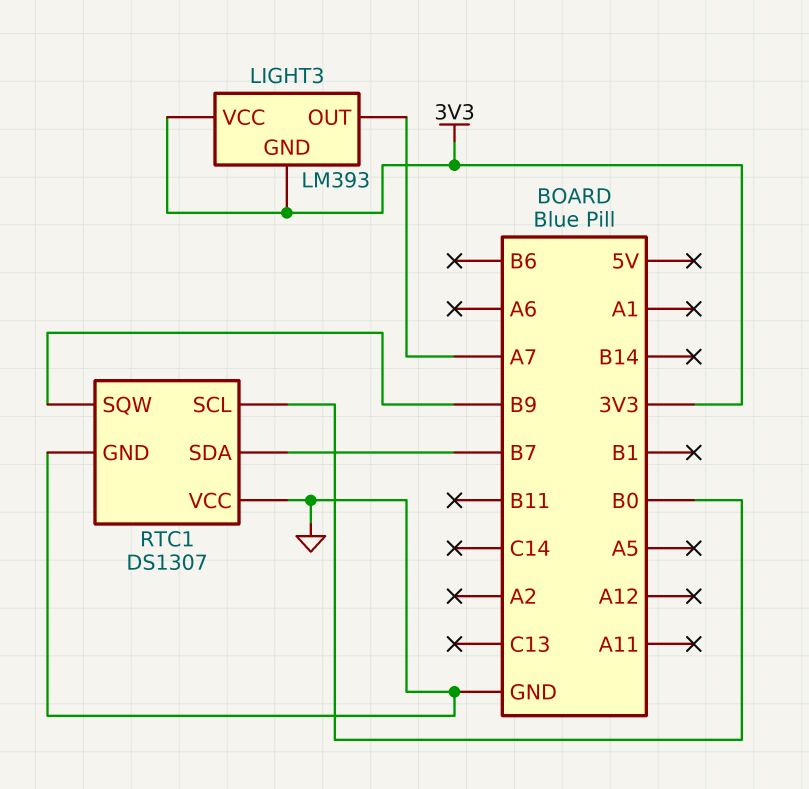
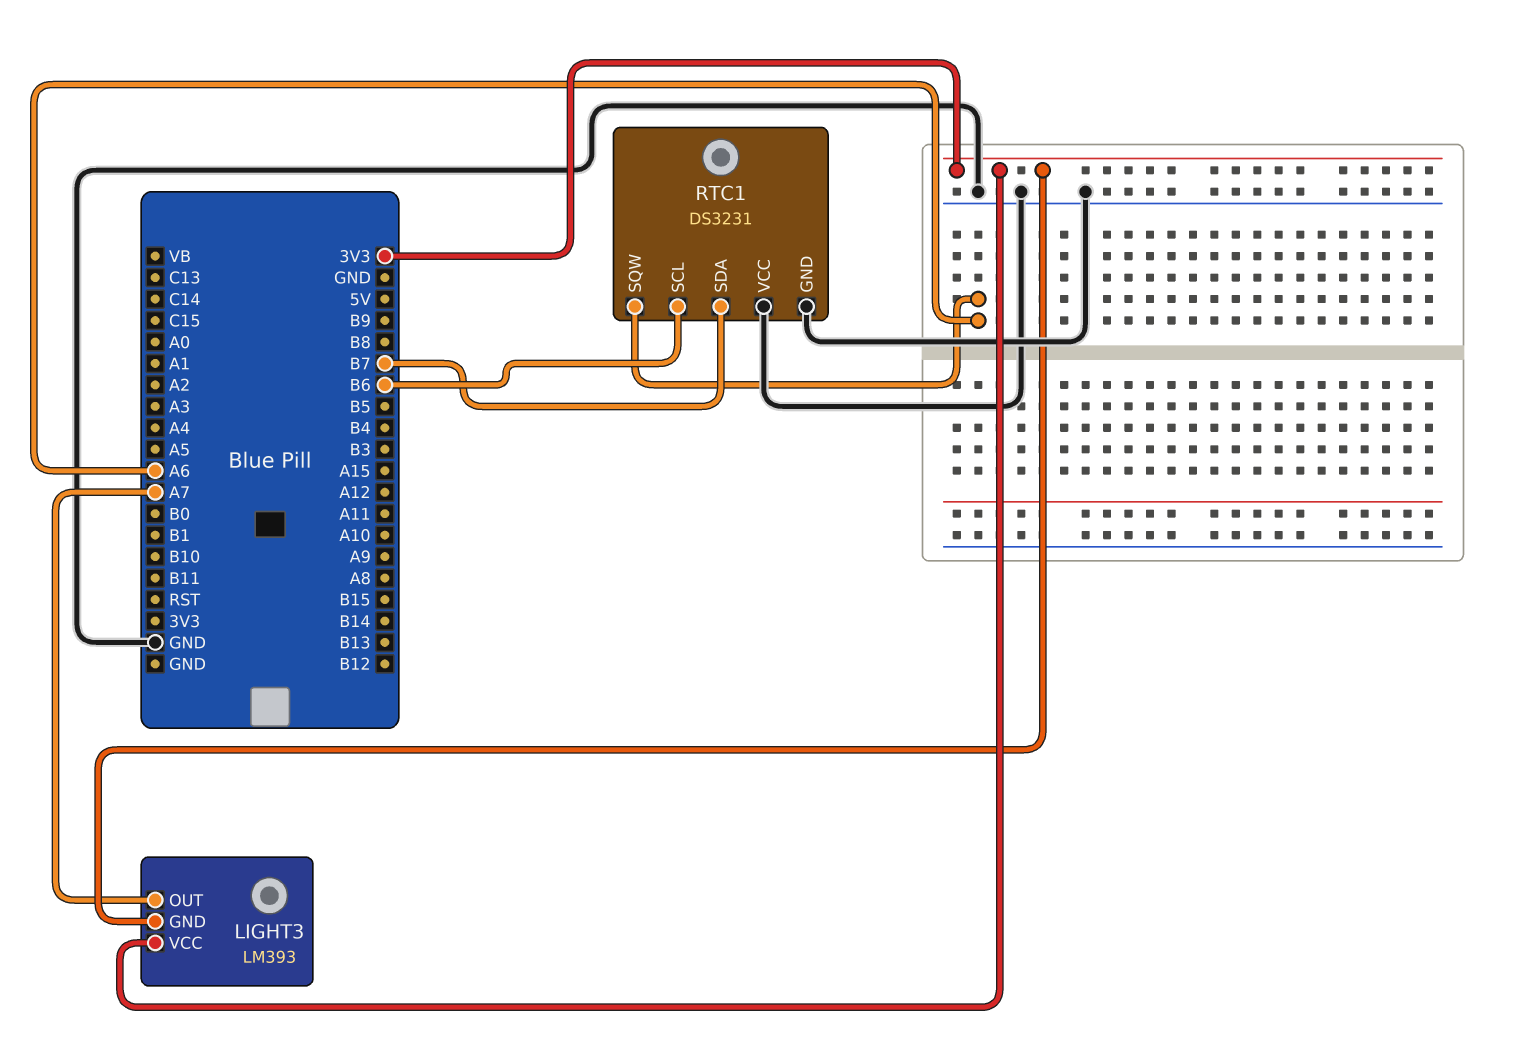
RTC1: DS1307 -> DS3231
RTC1 pin SCL: B0 -> B6
RTC1 pin SQW: B9 -> A6

